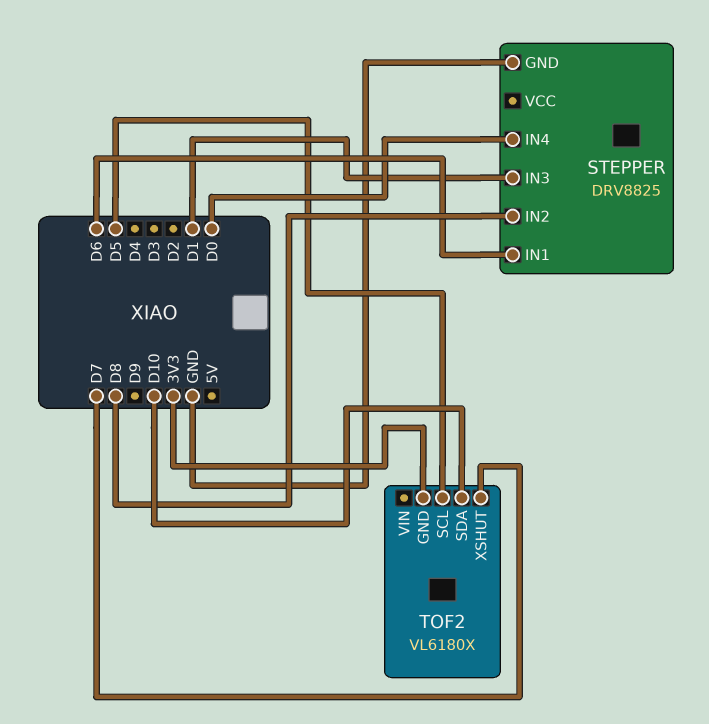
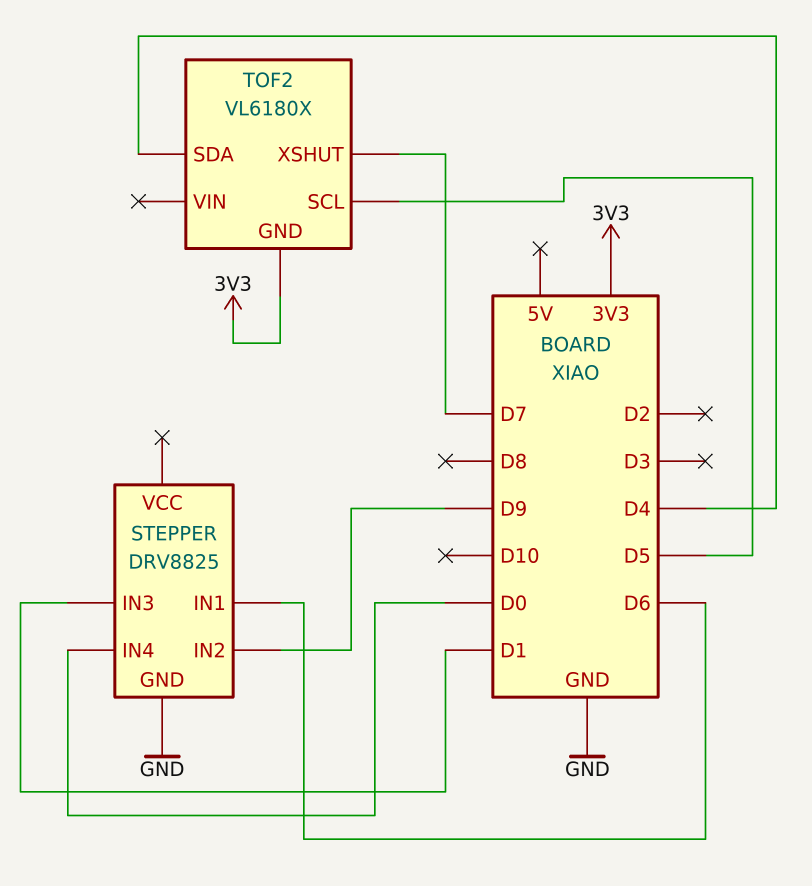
STEPPER pin IN2: D8 -> D9
TOF2 pin SDA: D10 -> D4

